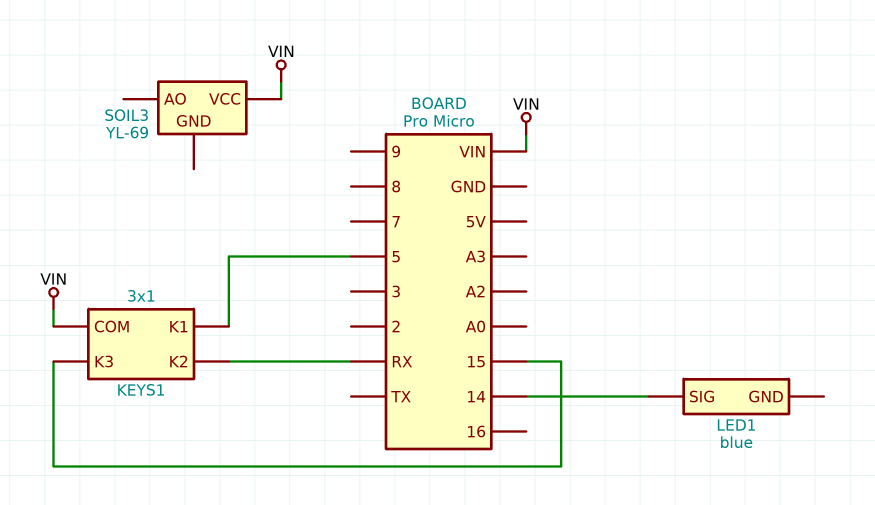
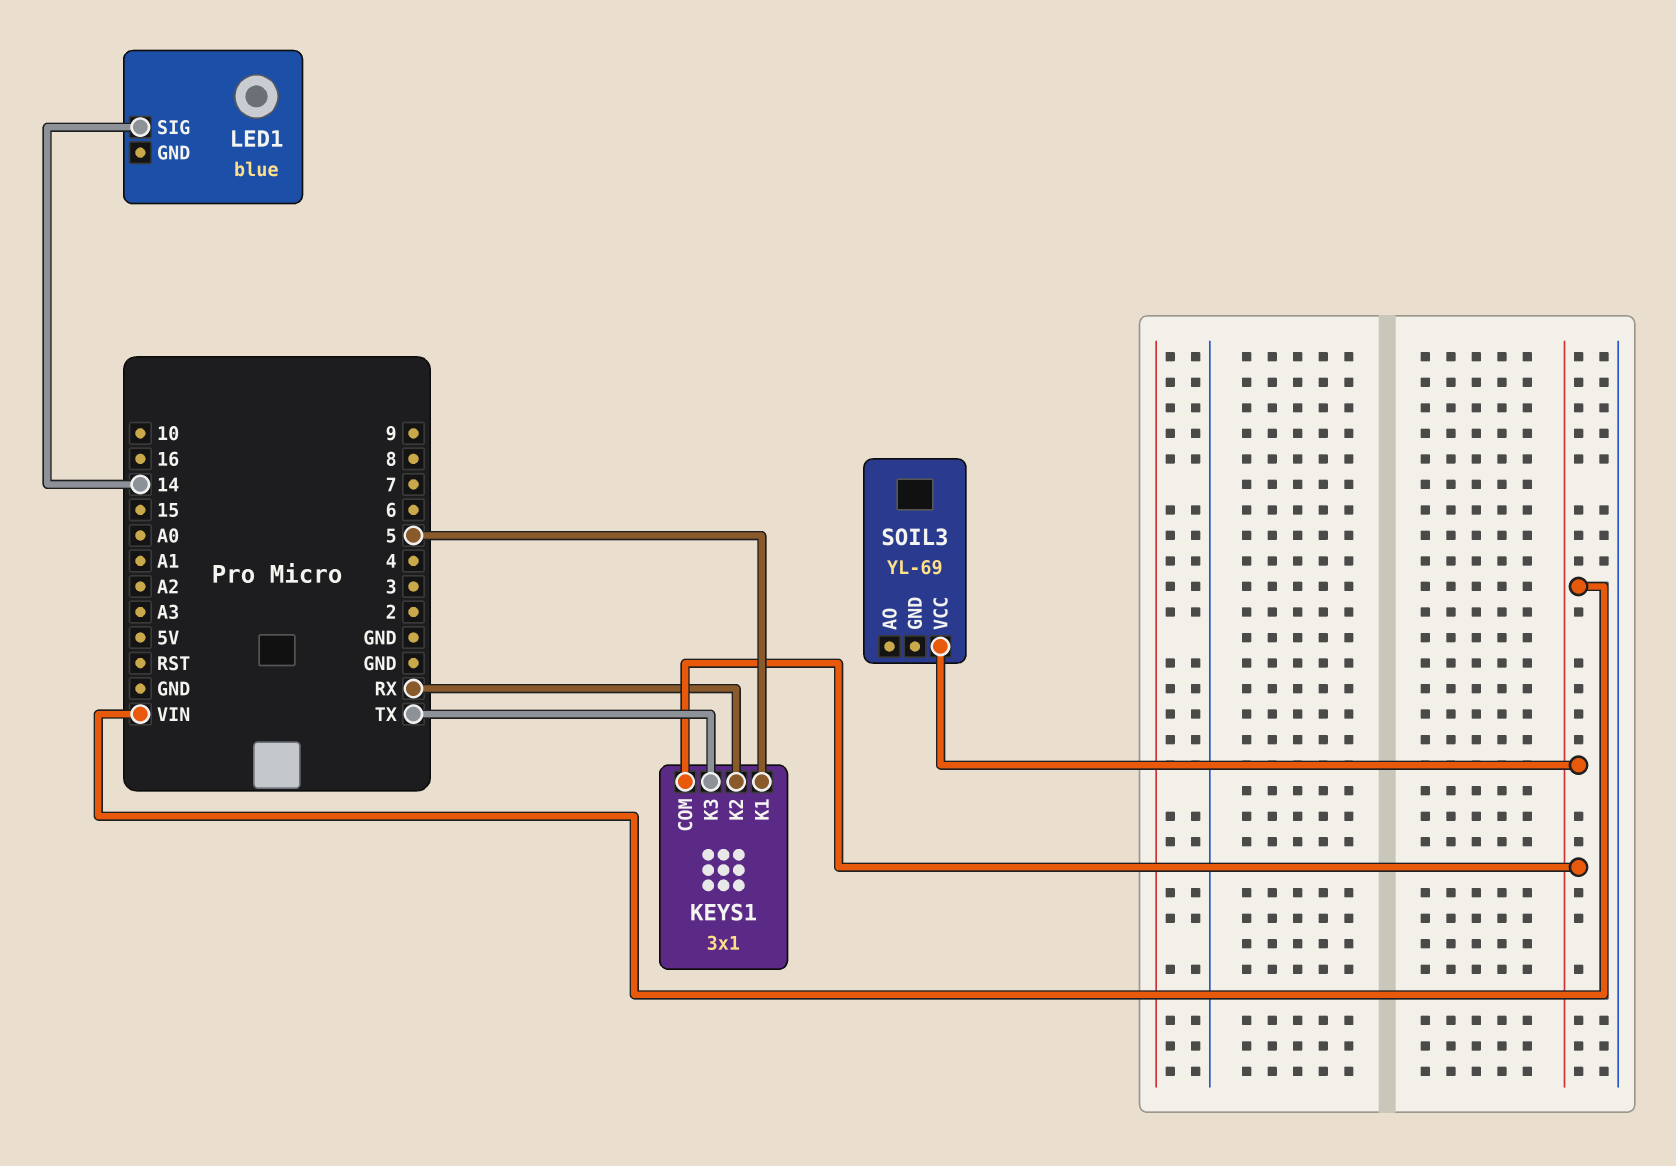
KEYS1 pin K3: 15 -> TX

